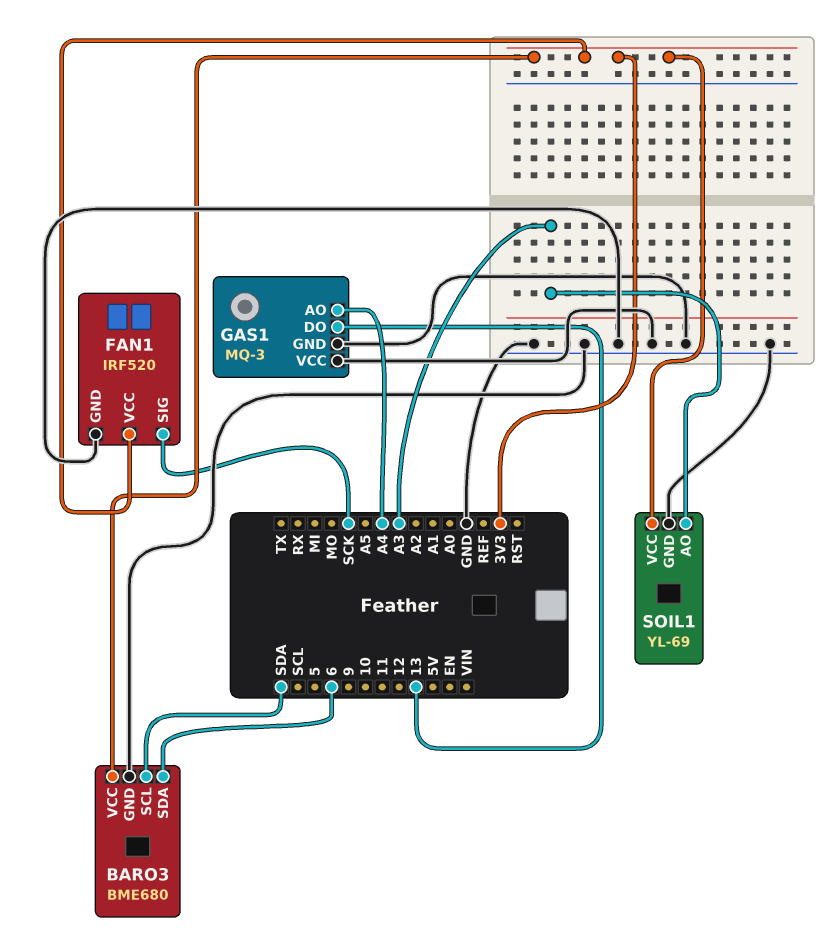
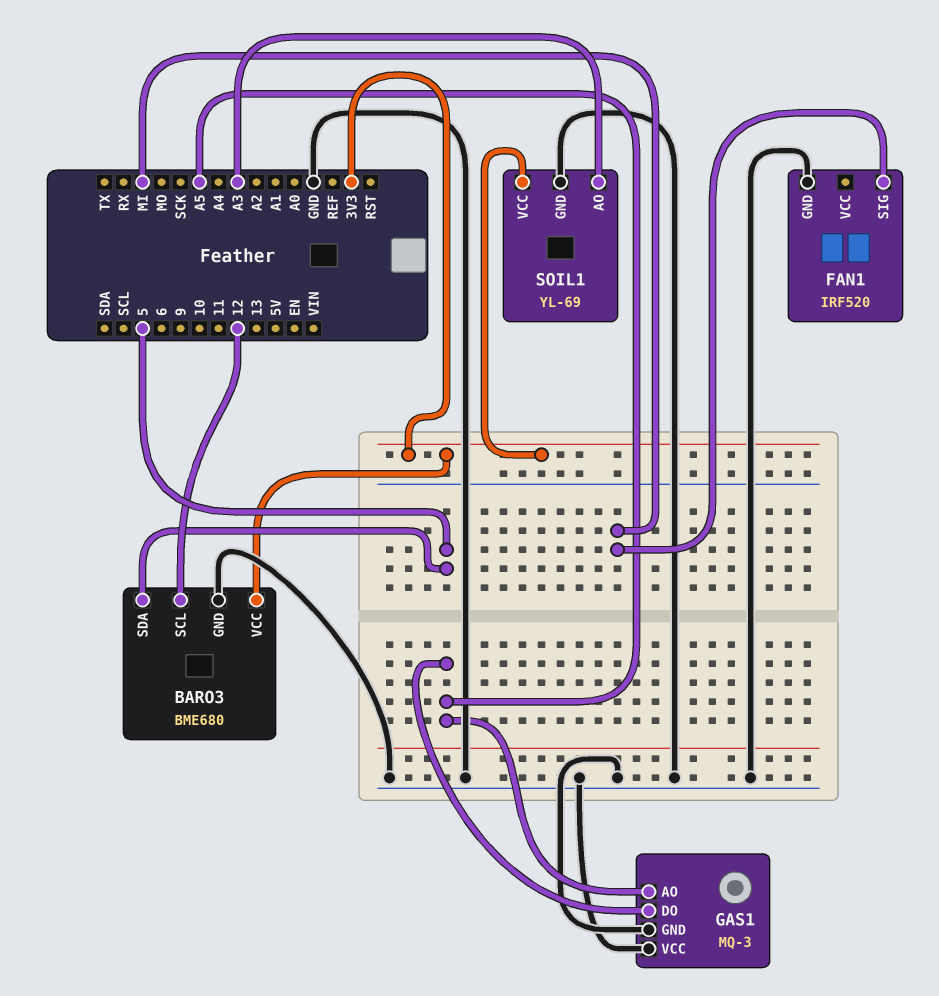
BARO3 pin SCL: SDA -> 12
BARO3 pin SDA: 6 -> 5
FAN1 pin SIG: SCK -> MI
FAN1 pin VCC: 3V3 -> none
GAS1 pin AO: A4 -> A5
GAS1 pin DO: 13 -> A5

